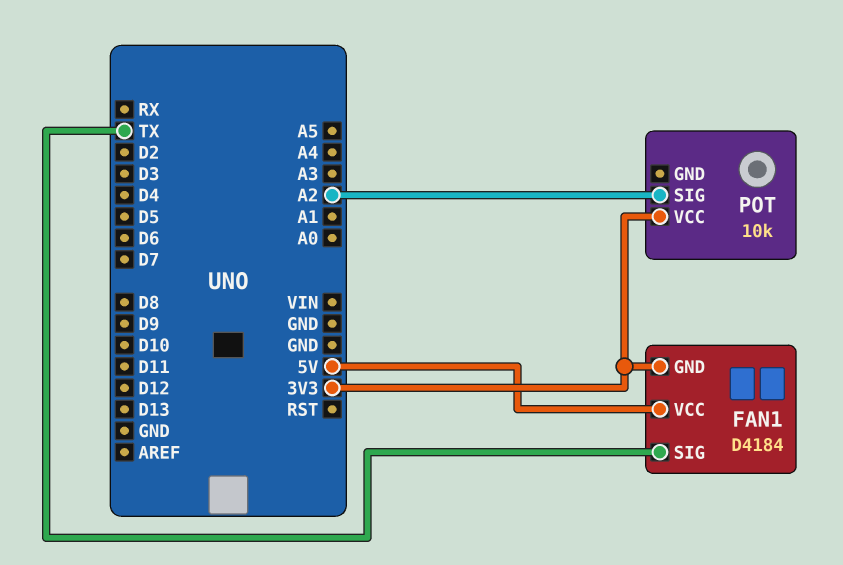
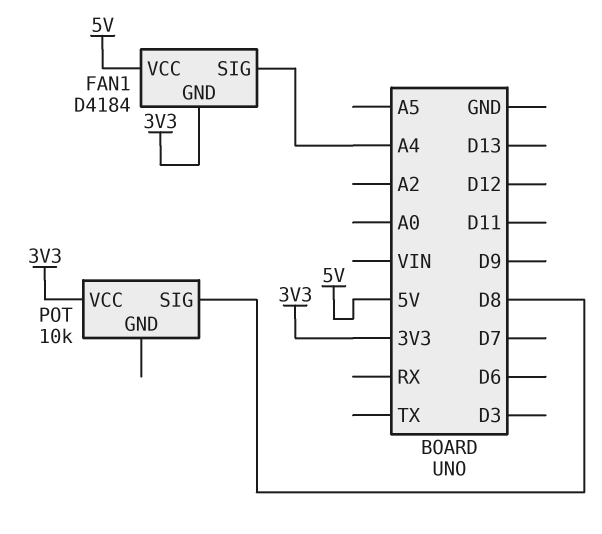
FAN1 pin SIG: TX -> A4
POT pin SIG: A2 -> D8

